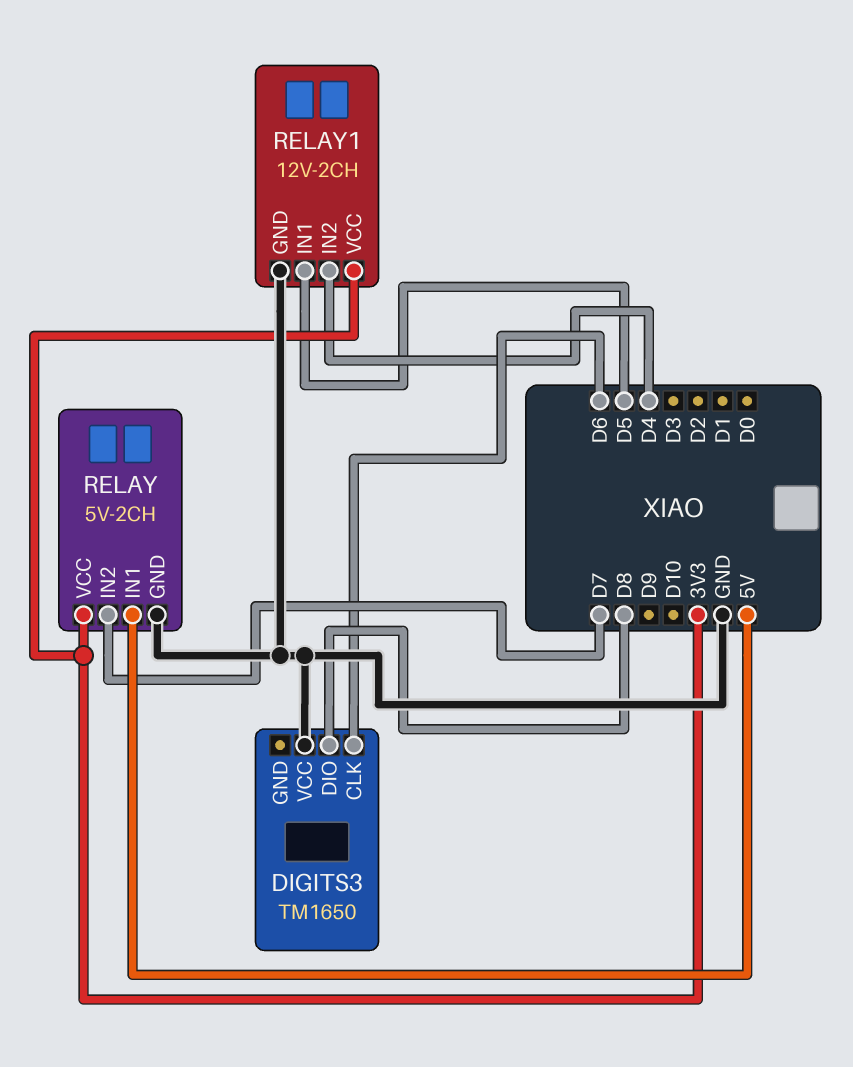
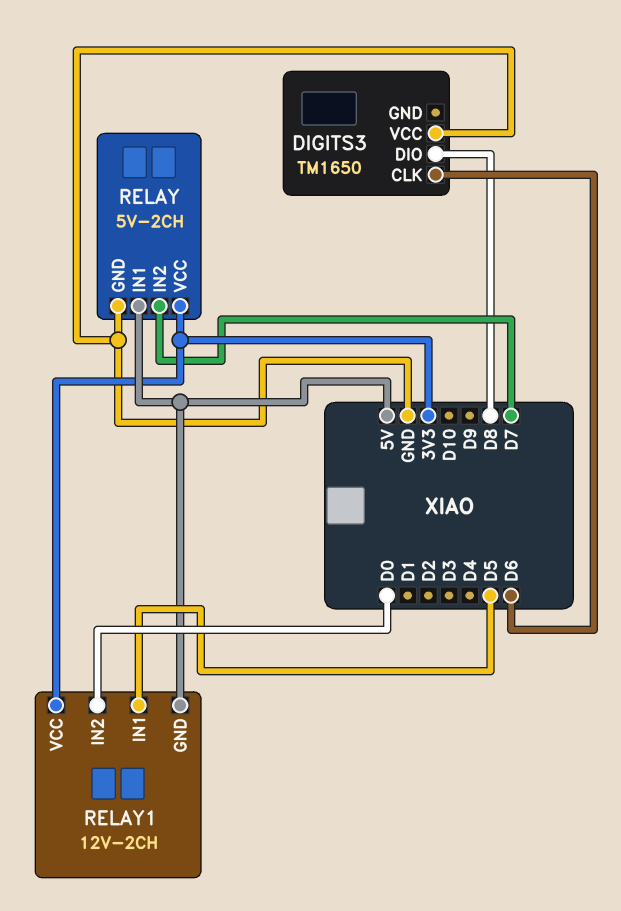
RELAY1 pin GND: GND -> 5V
RELAY1 pin IN2: D4 -> D0

